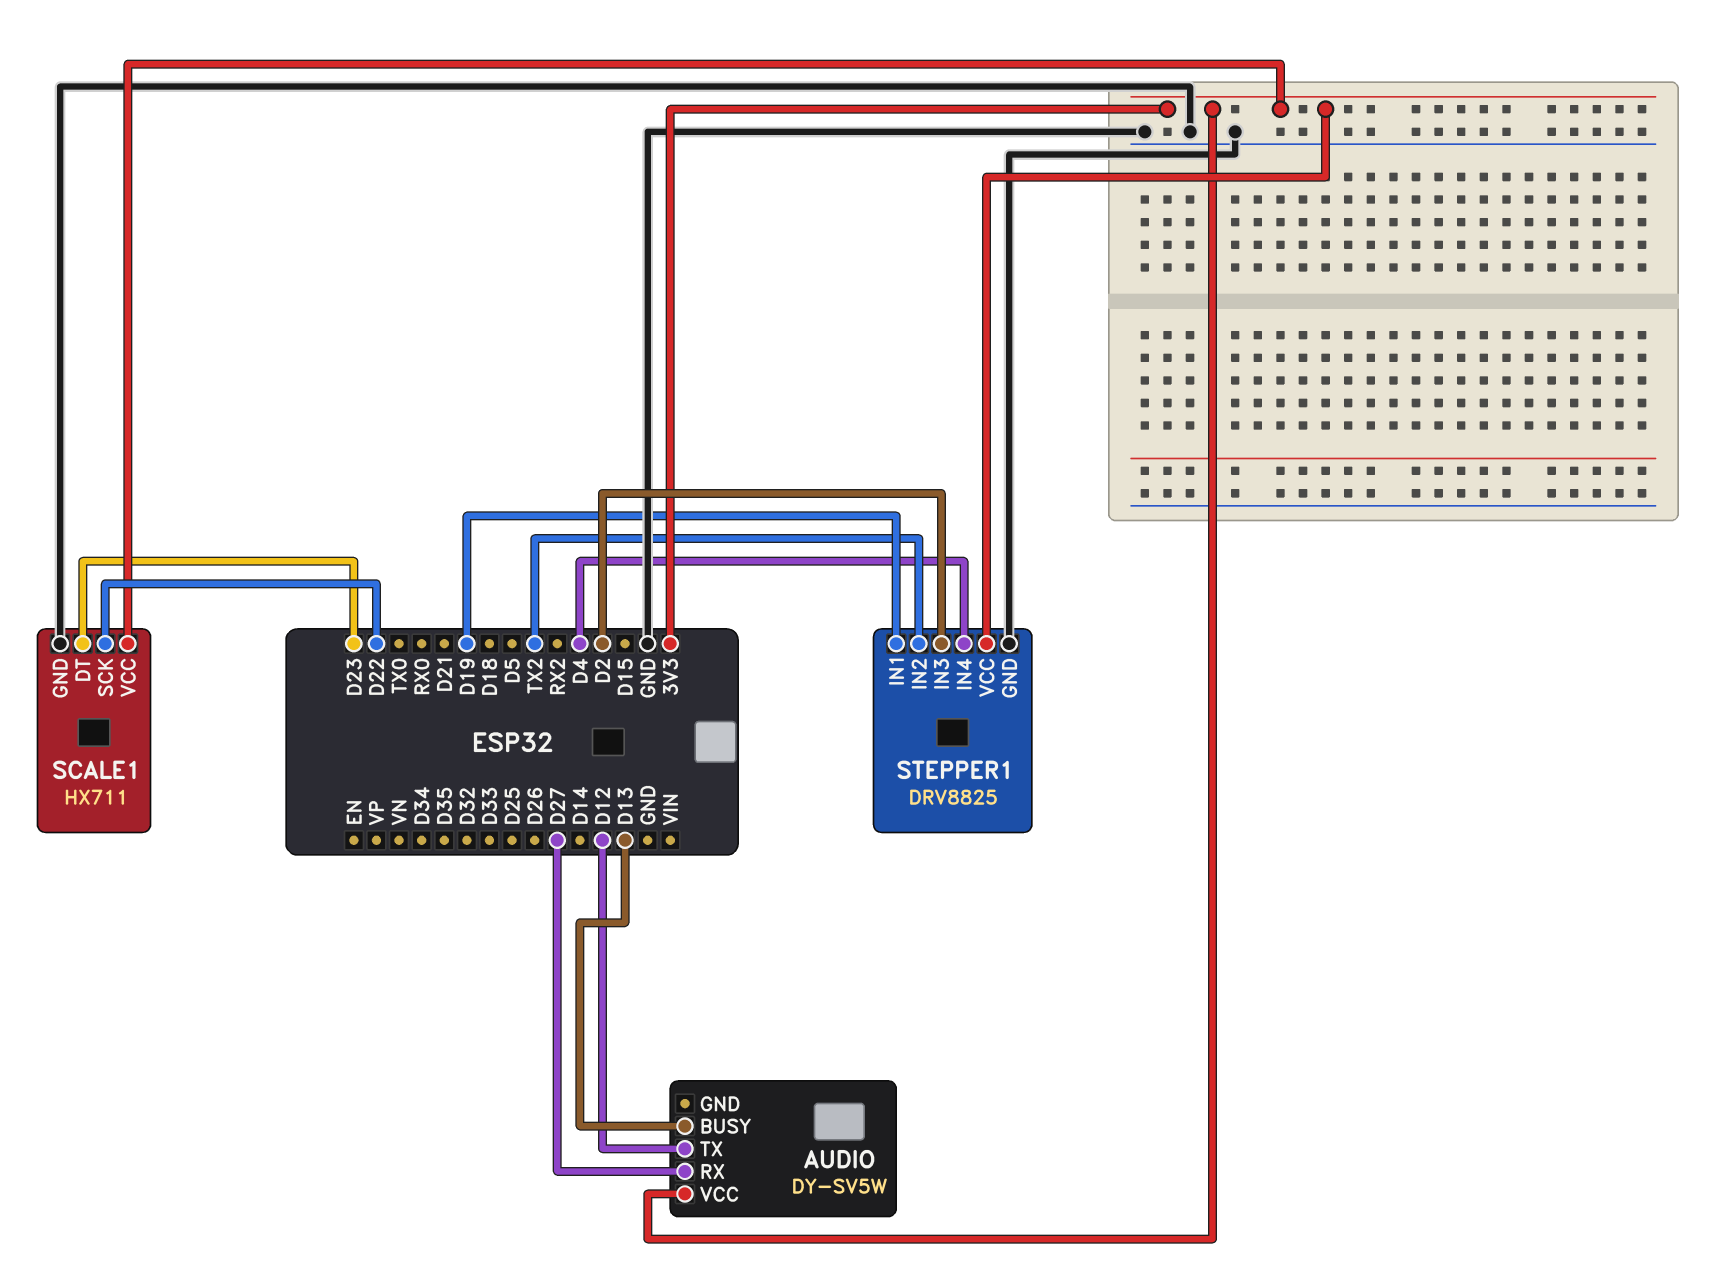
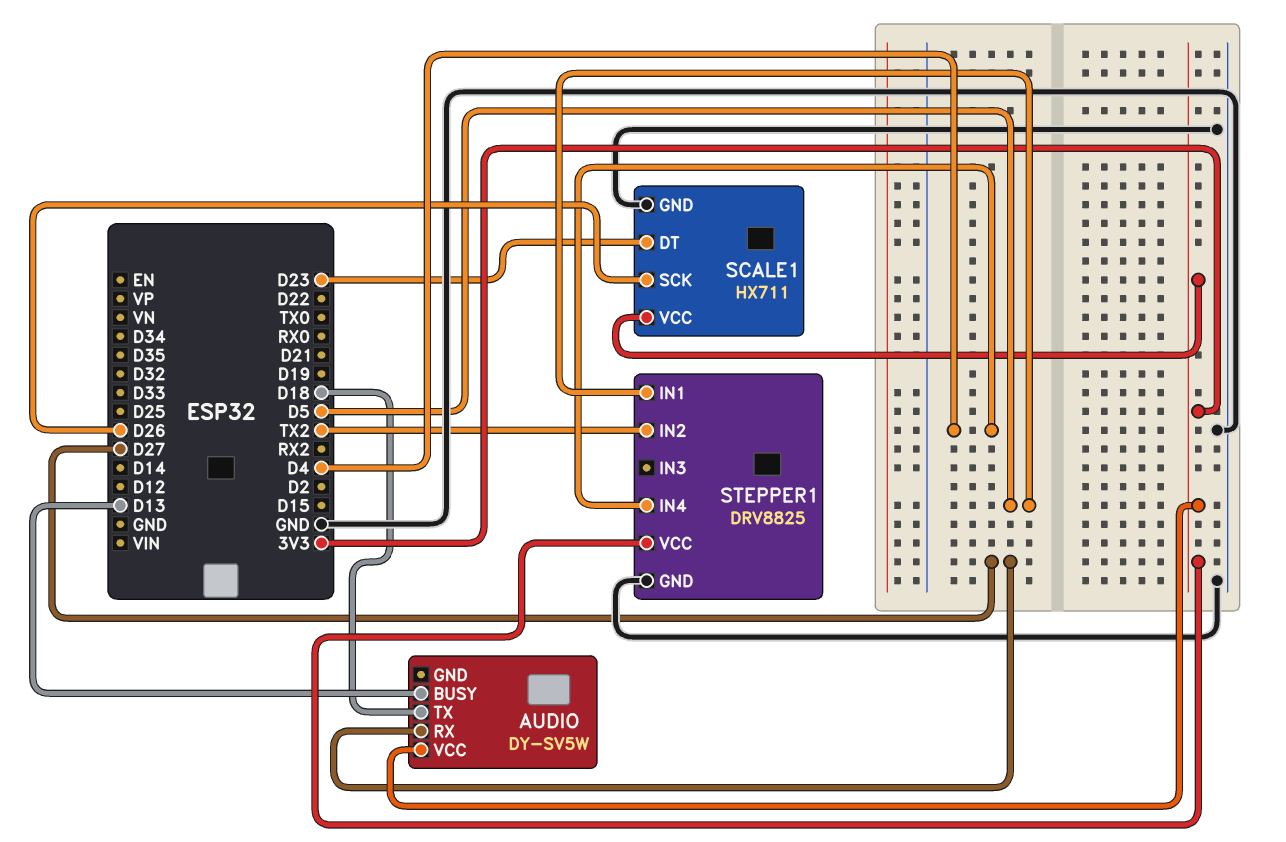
AUDIO pin TX: D12 -> D18
SCALE1 pin SCK: D22 -> D26
STEPPER1 pin IN1: D19 -> D5
STEPPER1 pin IN3: D2 -> none

